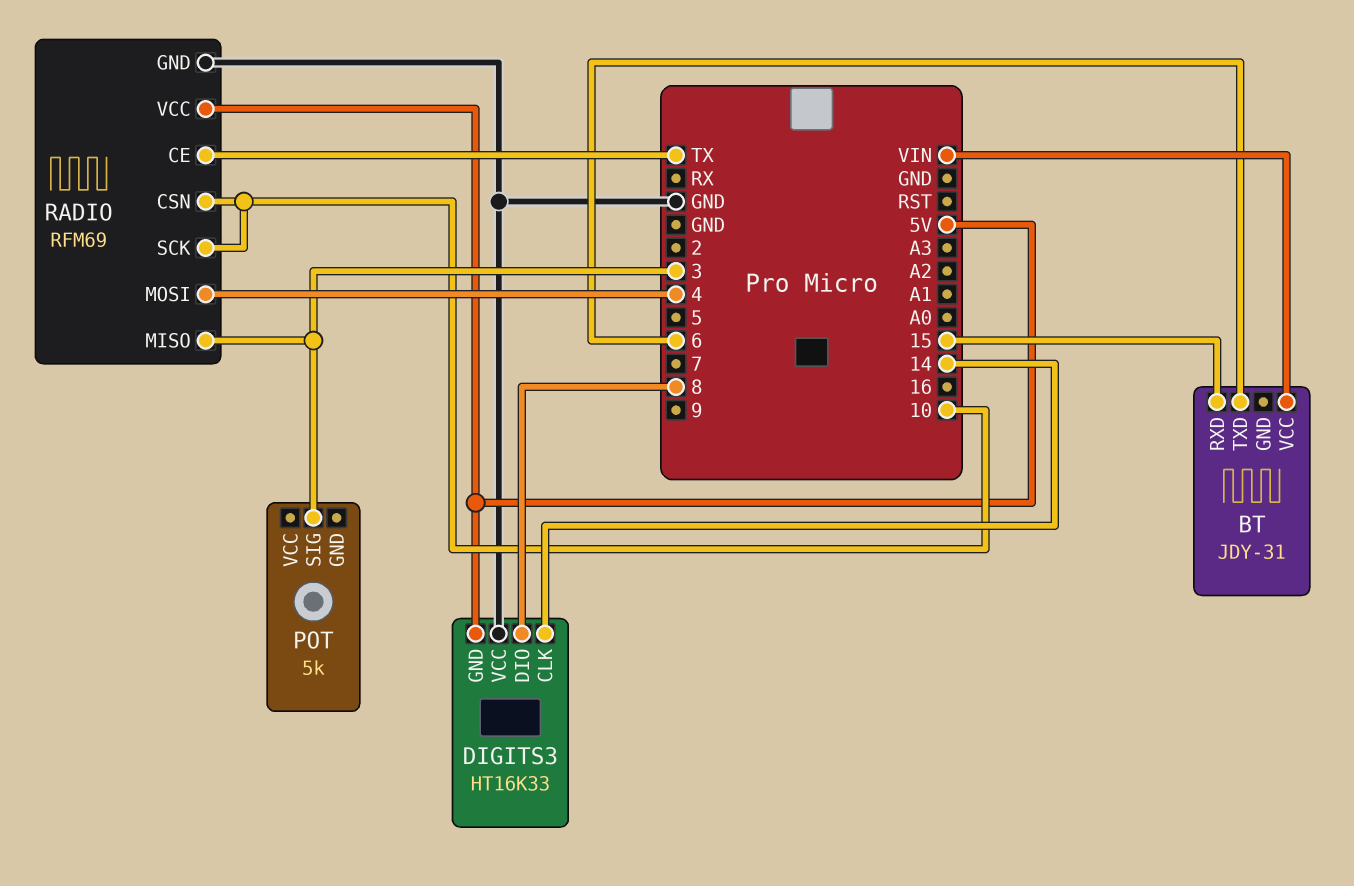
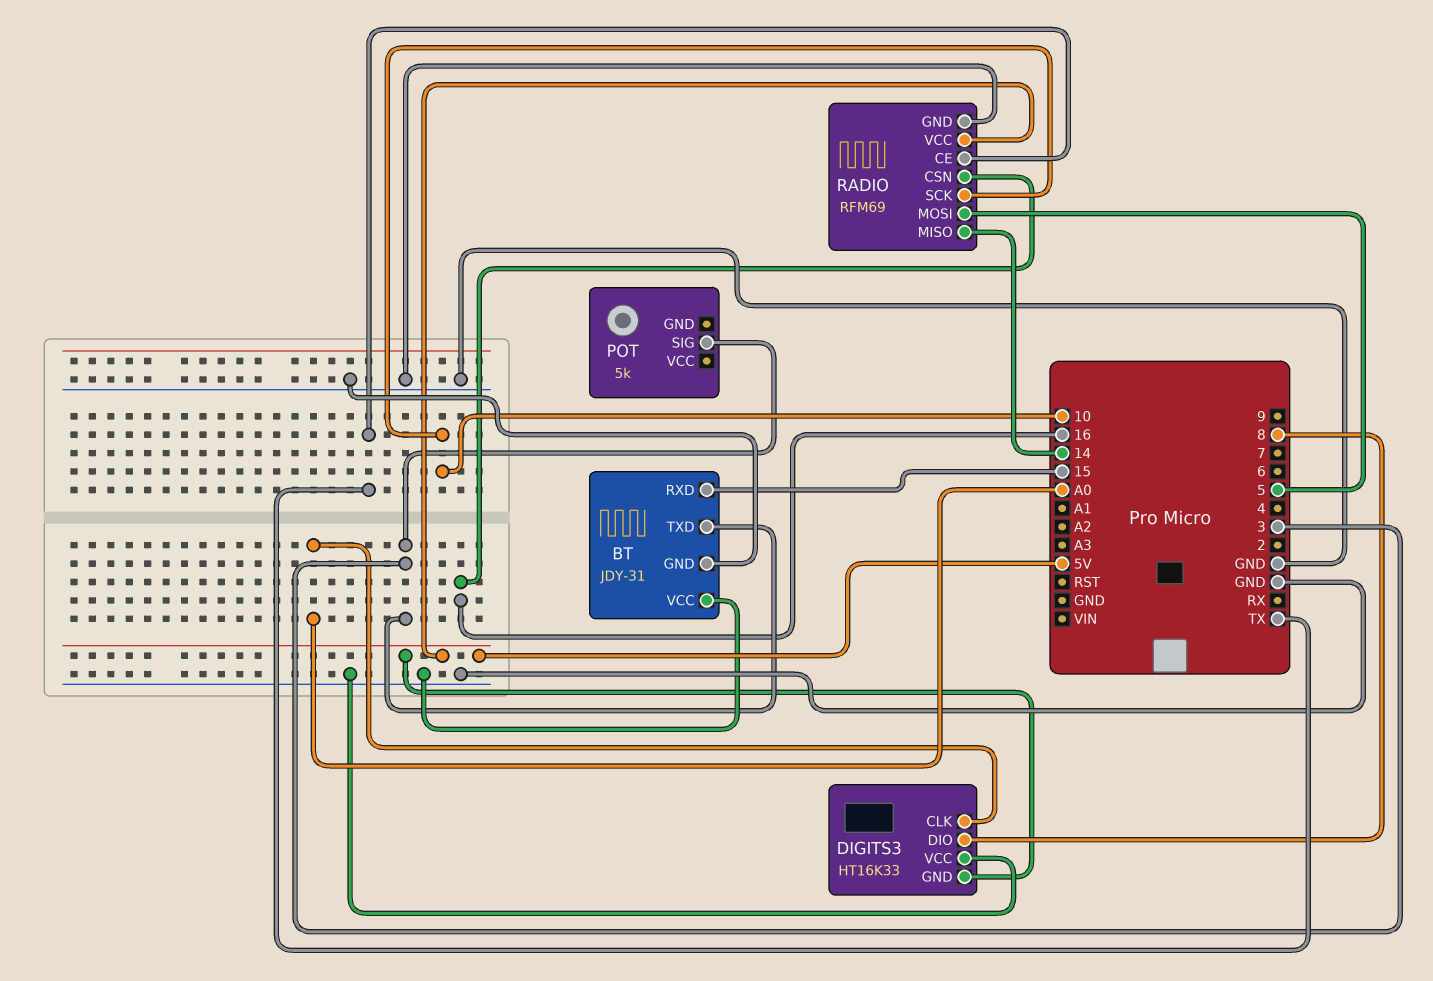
BT pin GND: none -> GND
BT pin TXD: 6 -> 3
BT pin VCC: VIN -> GND
DIGITS3 pin CLK: 14 -> A0
RADIO pin CSN: 10 -> 16
RADIO pin MISO: 3 -> 14
RADIO pin MOSI: 4 -> 5

